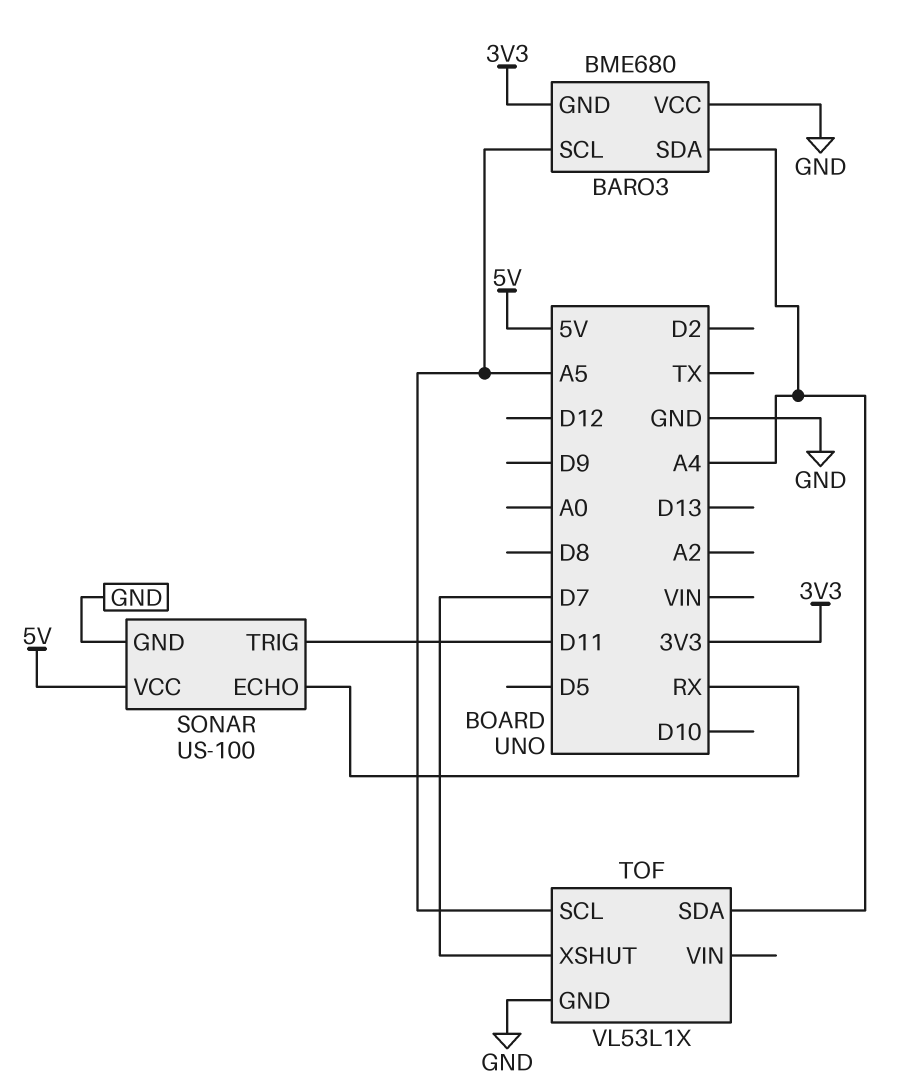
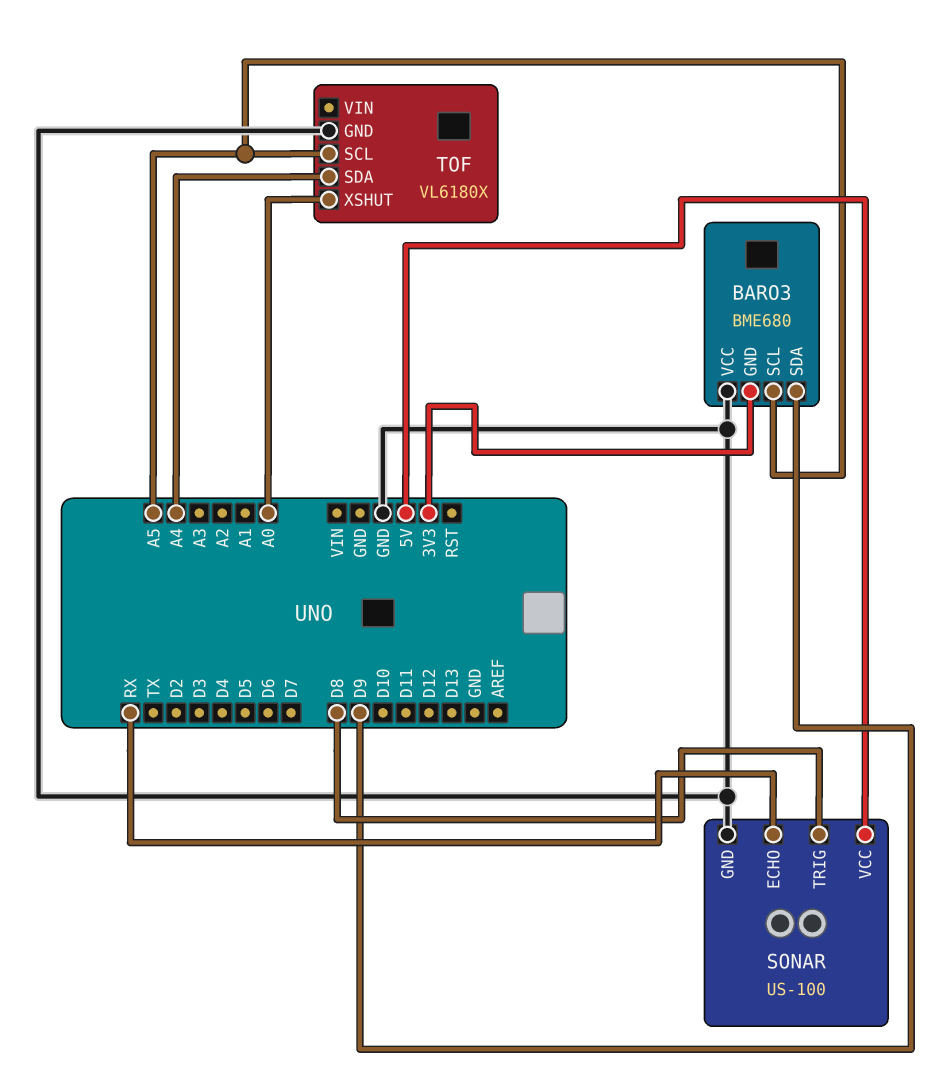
BARO3 pin SDA: A4 -> D9
SONAR pin TRIG: D11 -> D8
TOF: VL53L1X -> VL6180X
TOF pin XSHUT: D7 -> A0

